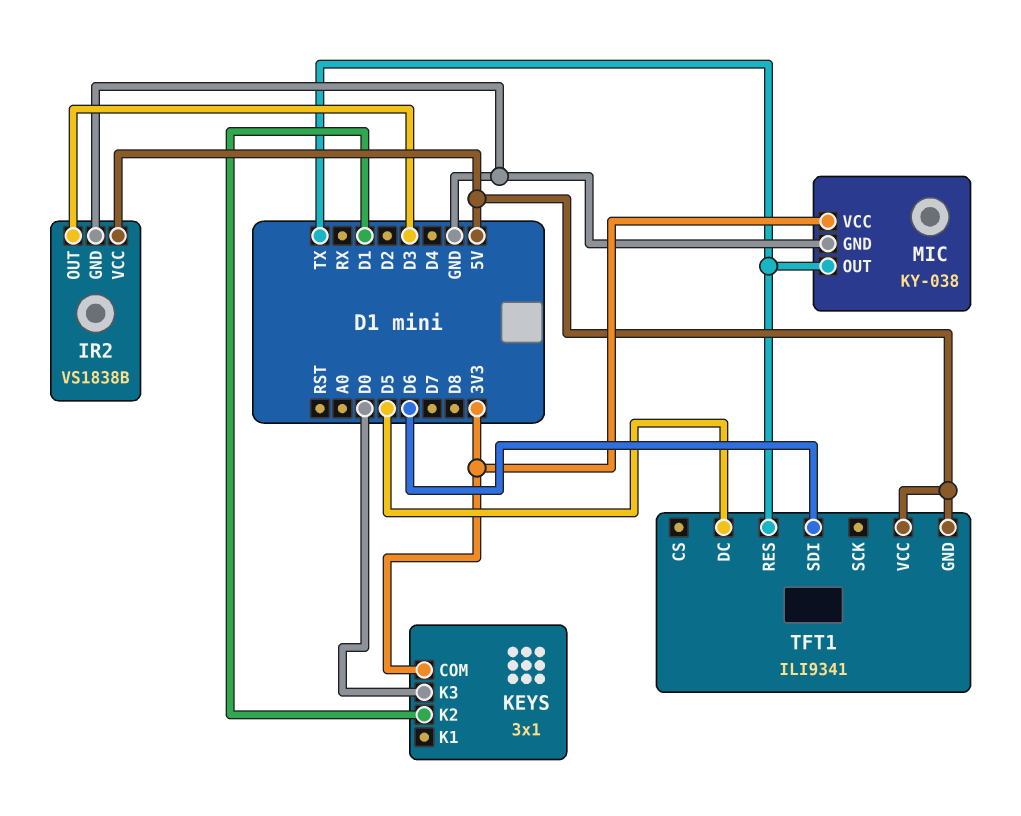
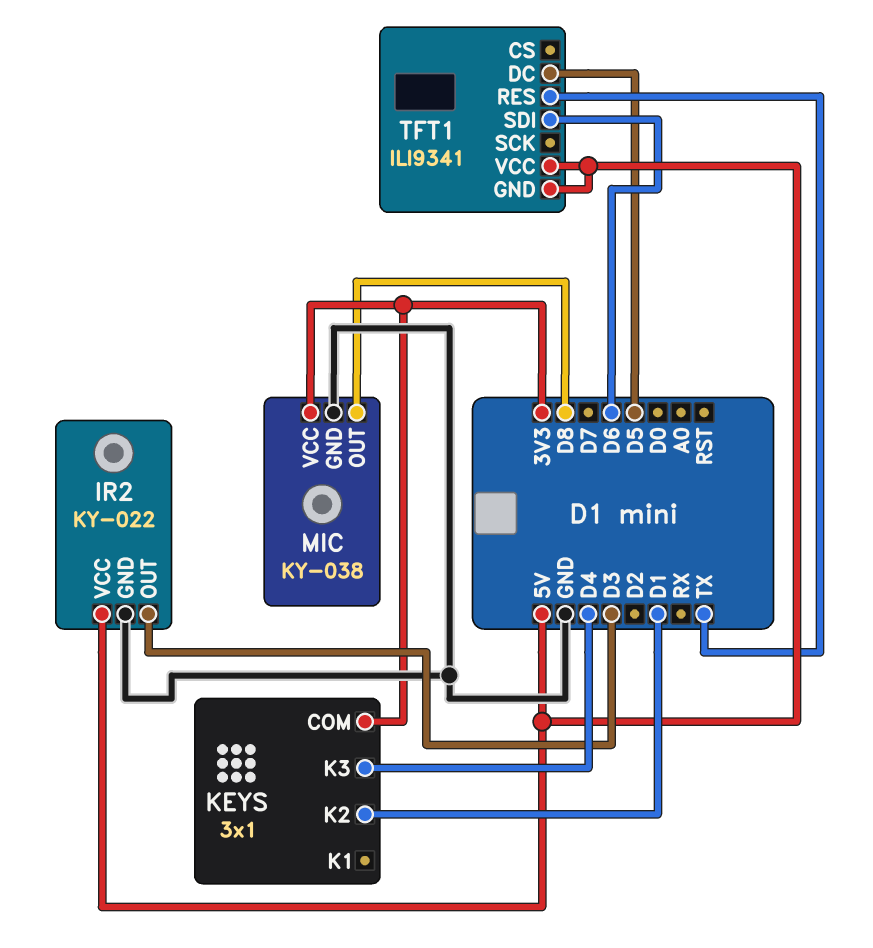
IR2: VS1838B -> KY-022
KEYS pin K3: D0 -> D4
MIC pin OUT: TX -> D8

